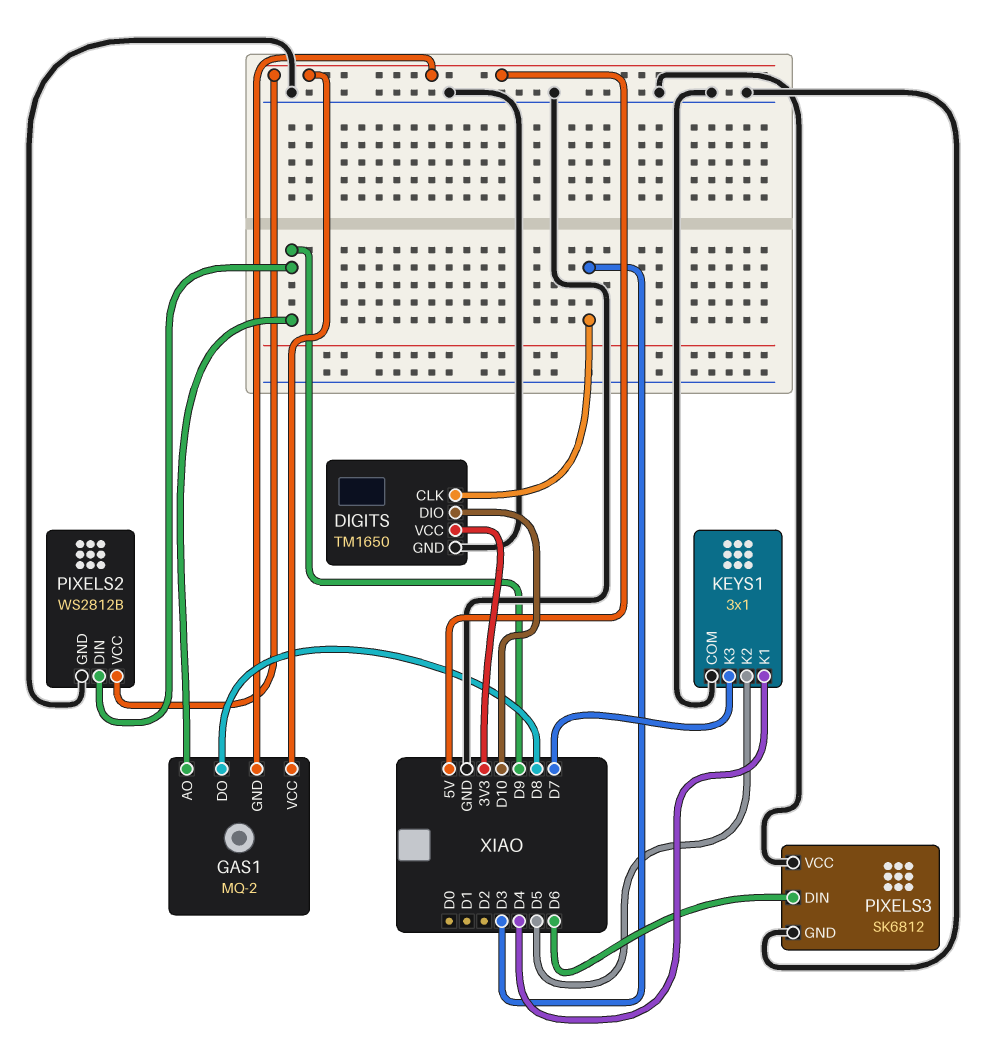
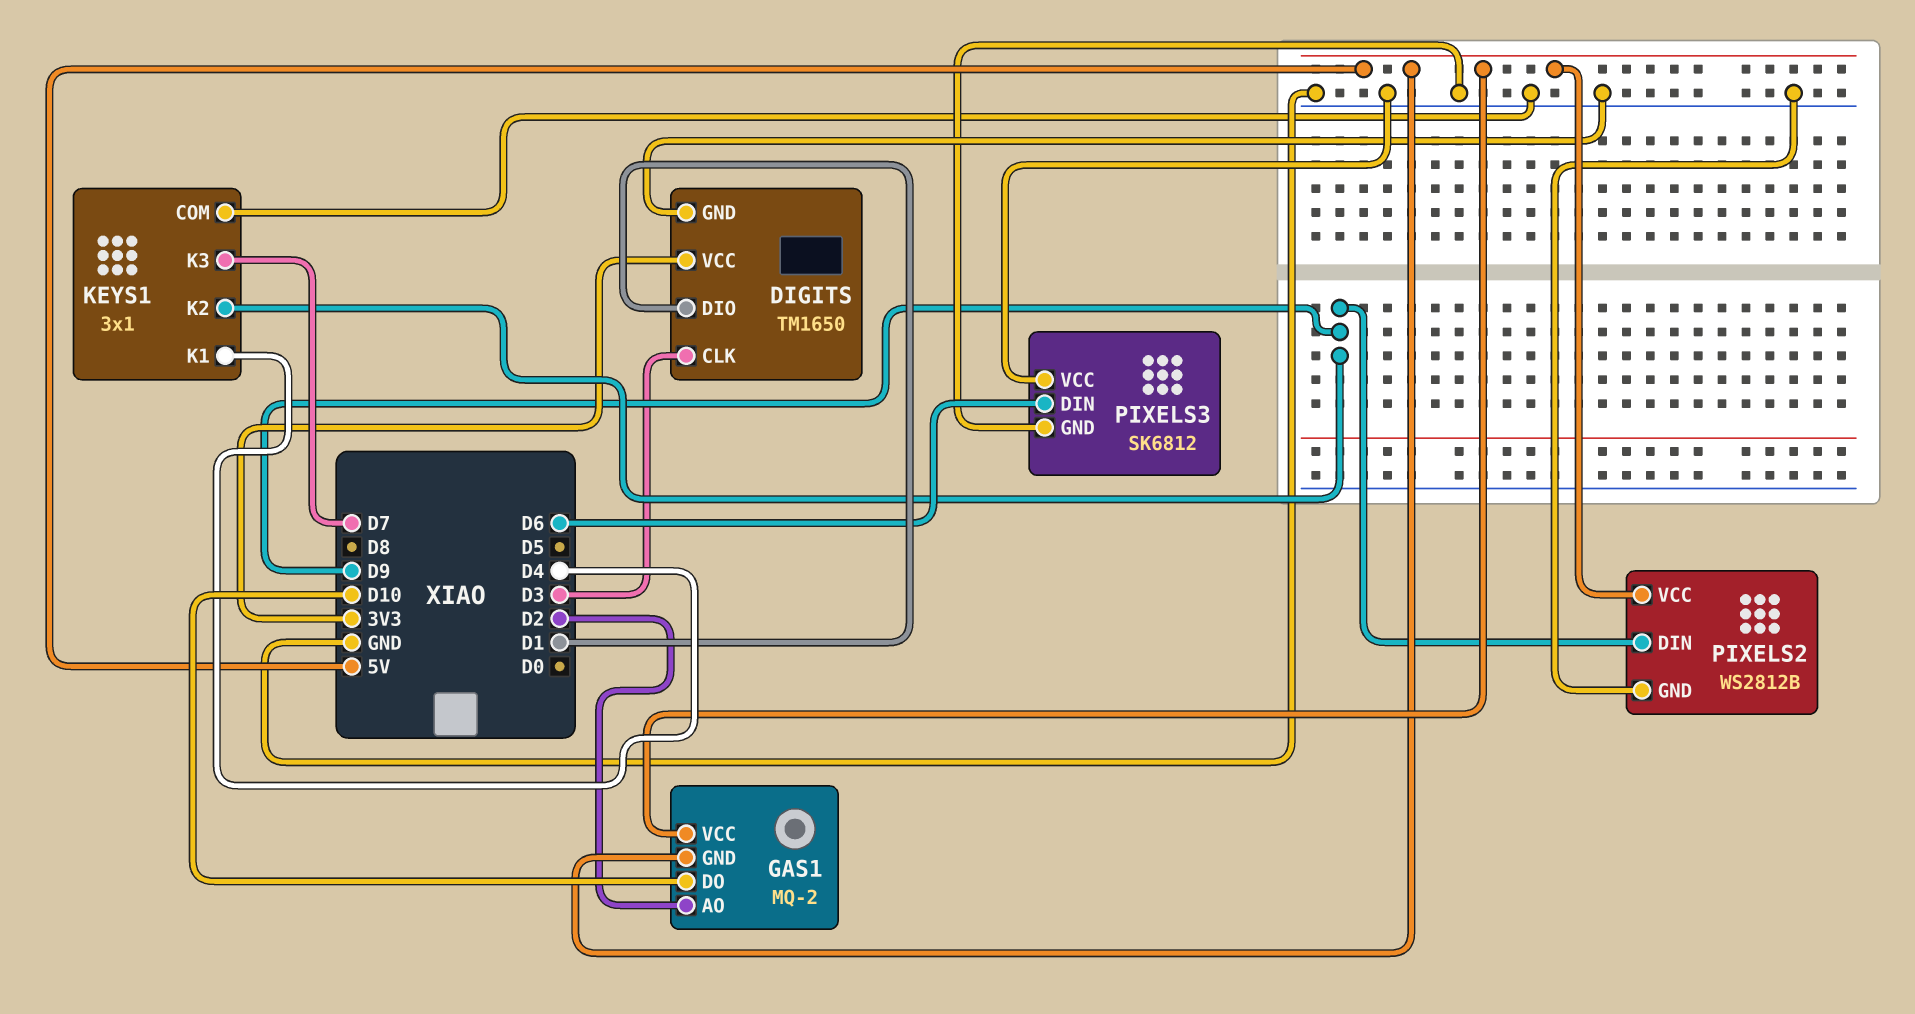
DIGITS pin DIO: D10 -> D1
GAS1 pin AO: D9 -> D2
GAS1 pin DO: D8 -> D10
KEYS1 pin K2: D5 -> D9

